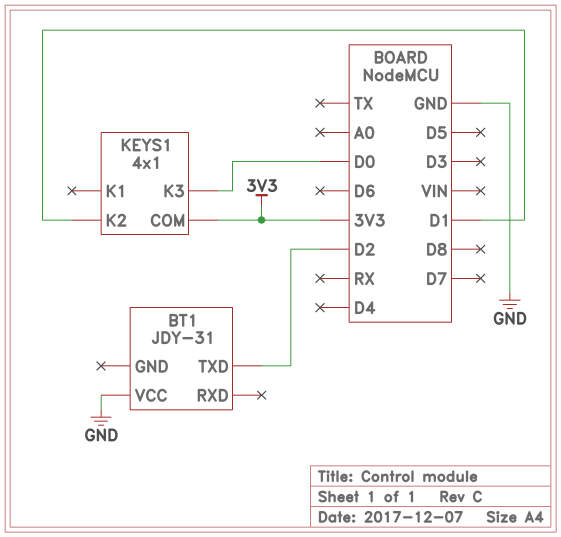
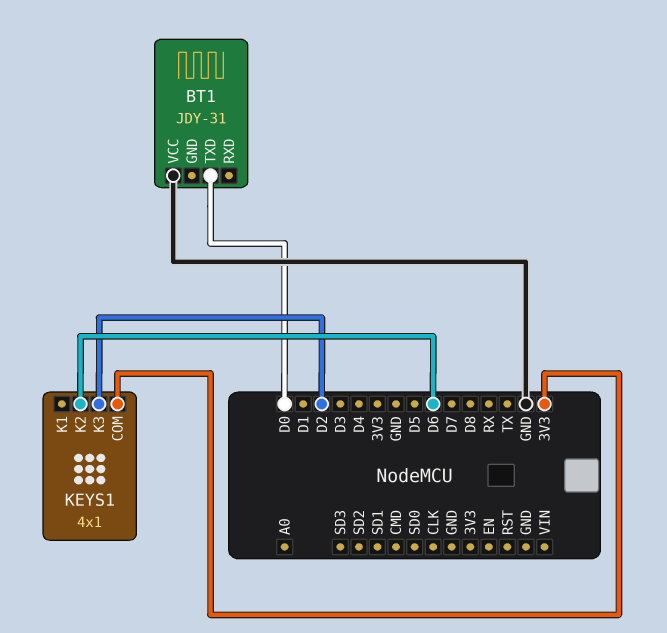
BT1 pin TXD: D2 -> D0
KEYS1 pin K2: D1 -> D6
KEYS1 pin K3: D0 -> D2

